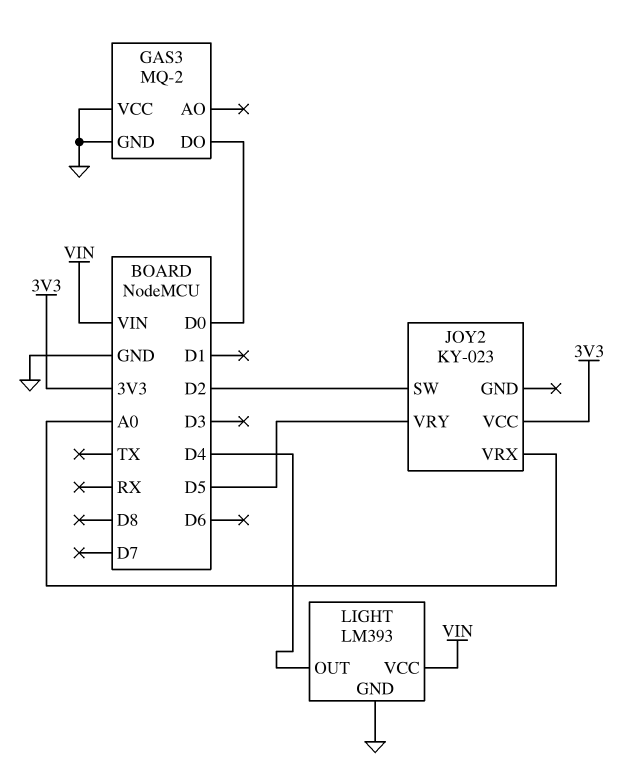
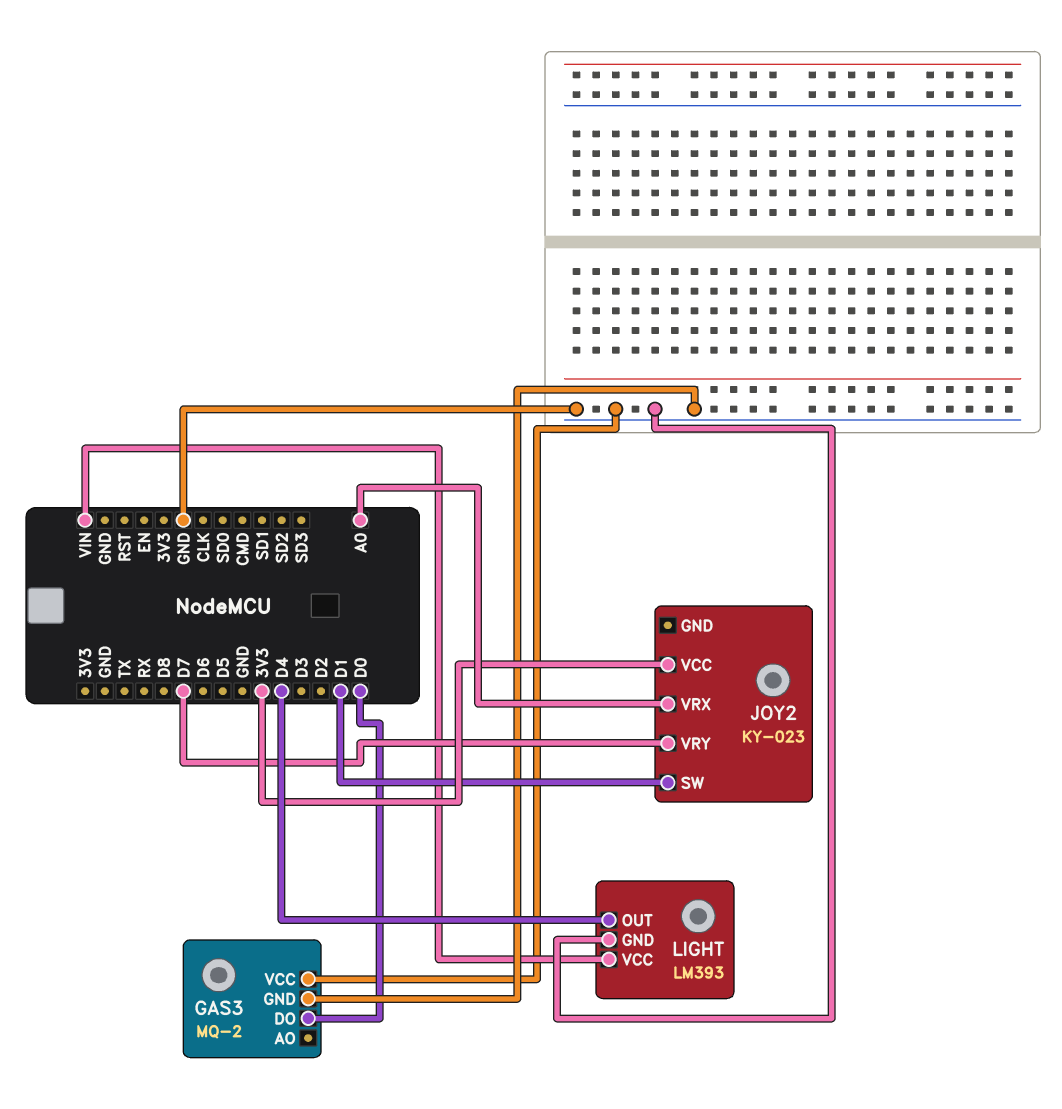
JOY2 pin SW: D2 -> D1
JOY2 pin VRY: D5 -> D7

